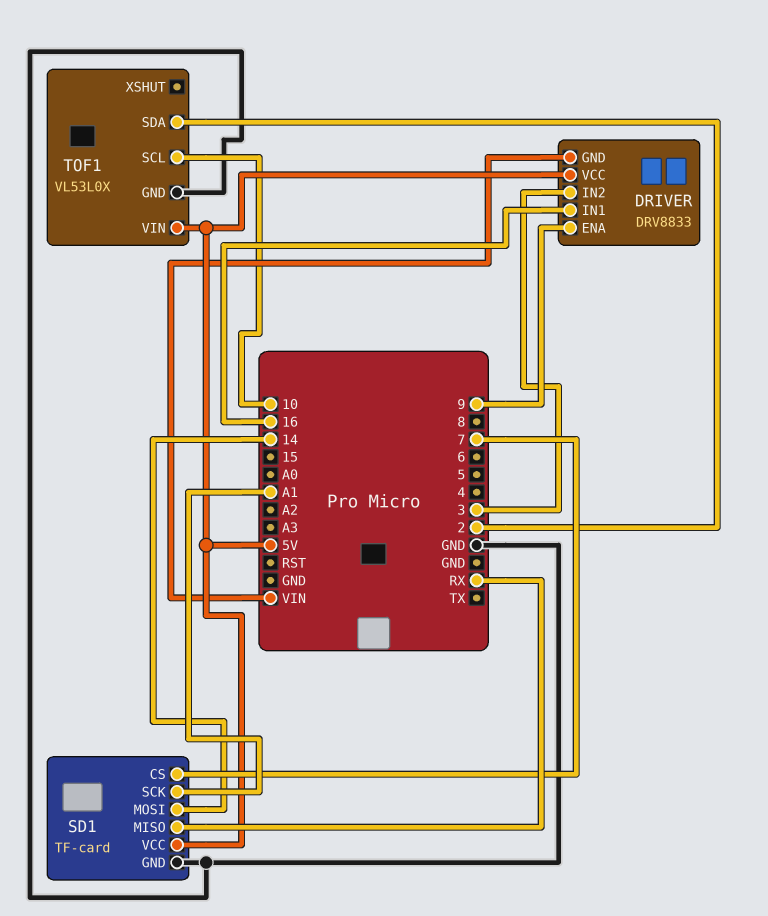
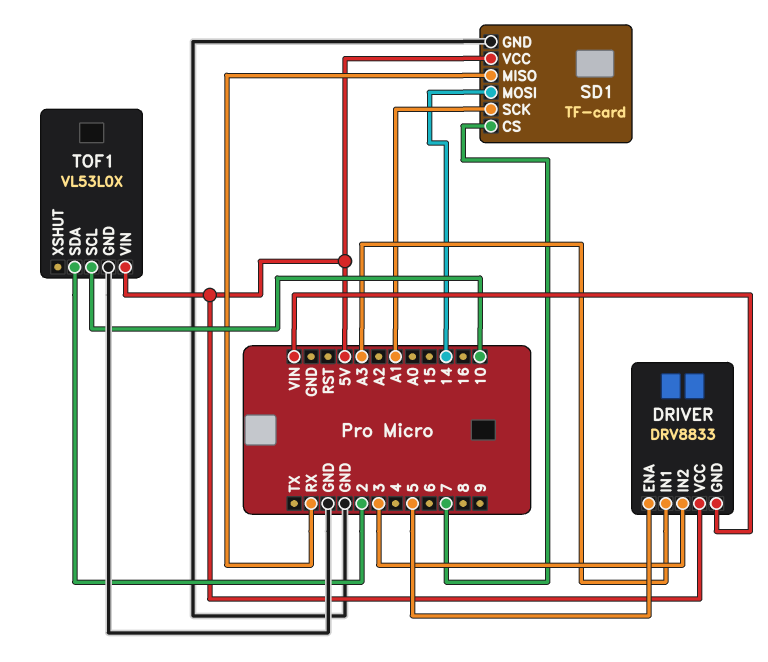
DRIVER pin ENA: 9 -> 5
DRIVER pin IN1: 16 -> A3

